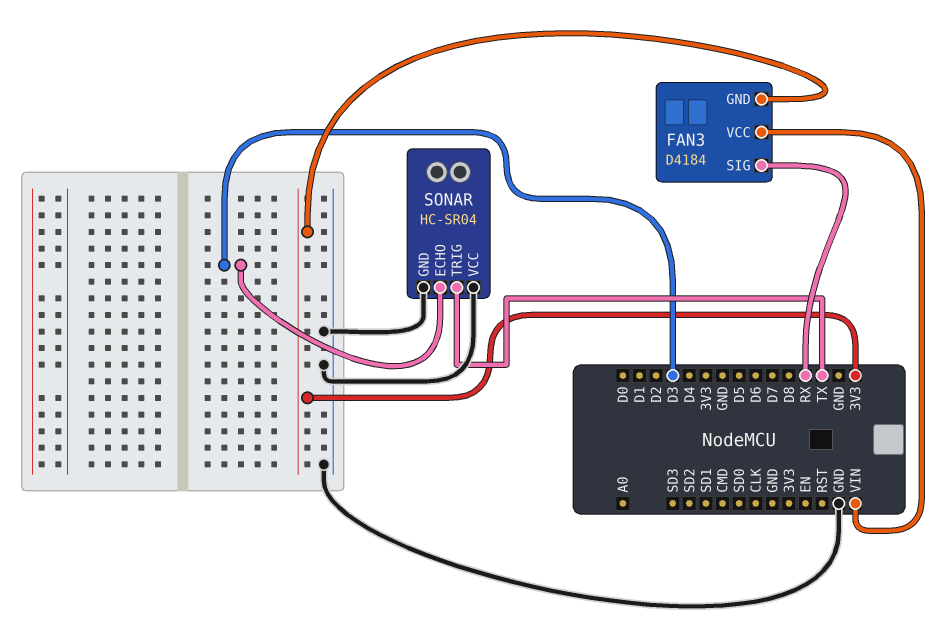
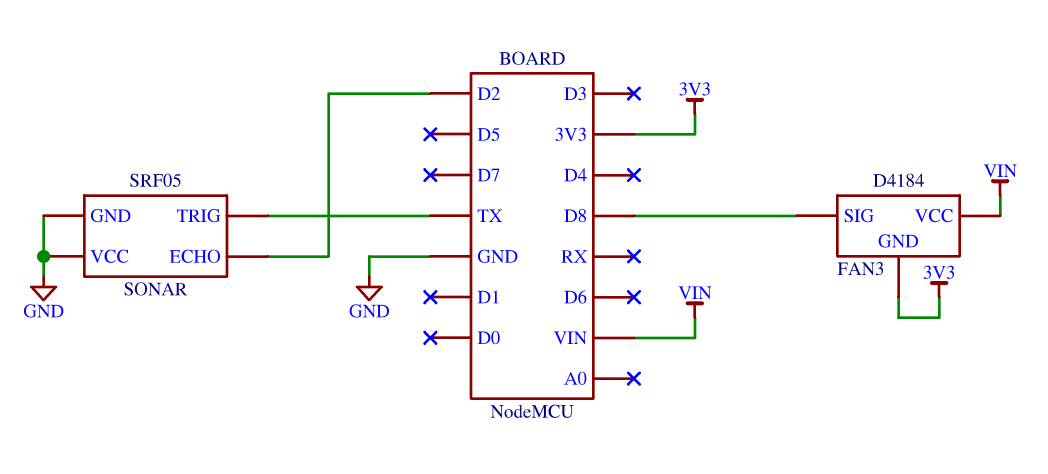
FAN3 pin SIG: RX -> D8
SONAR: HC-SR04 -> SRF05
SONAR pin ECHO: D3 -> D2

